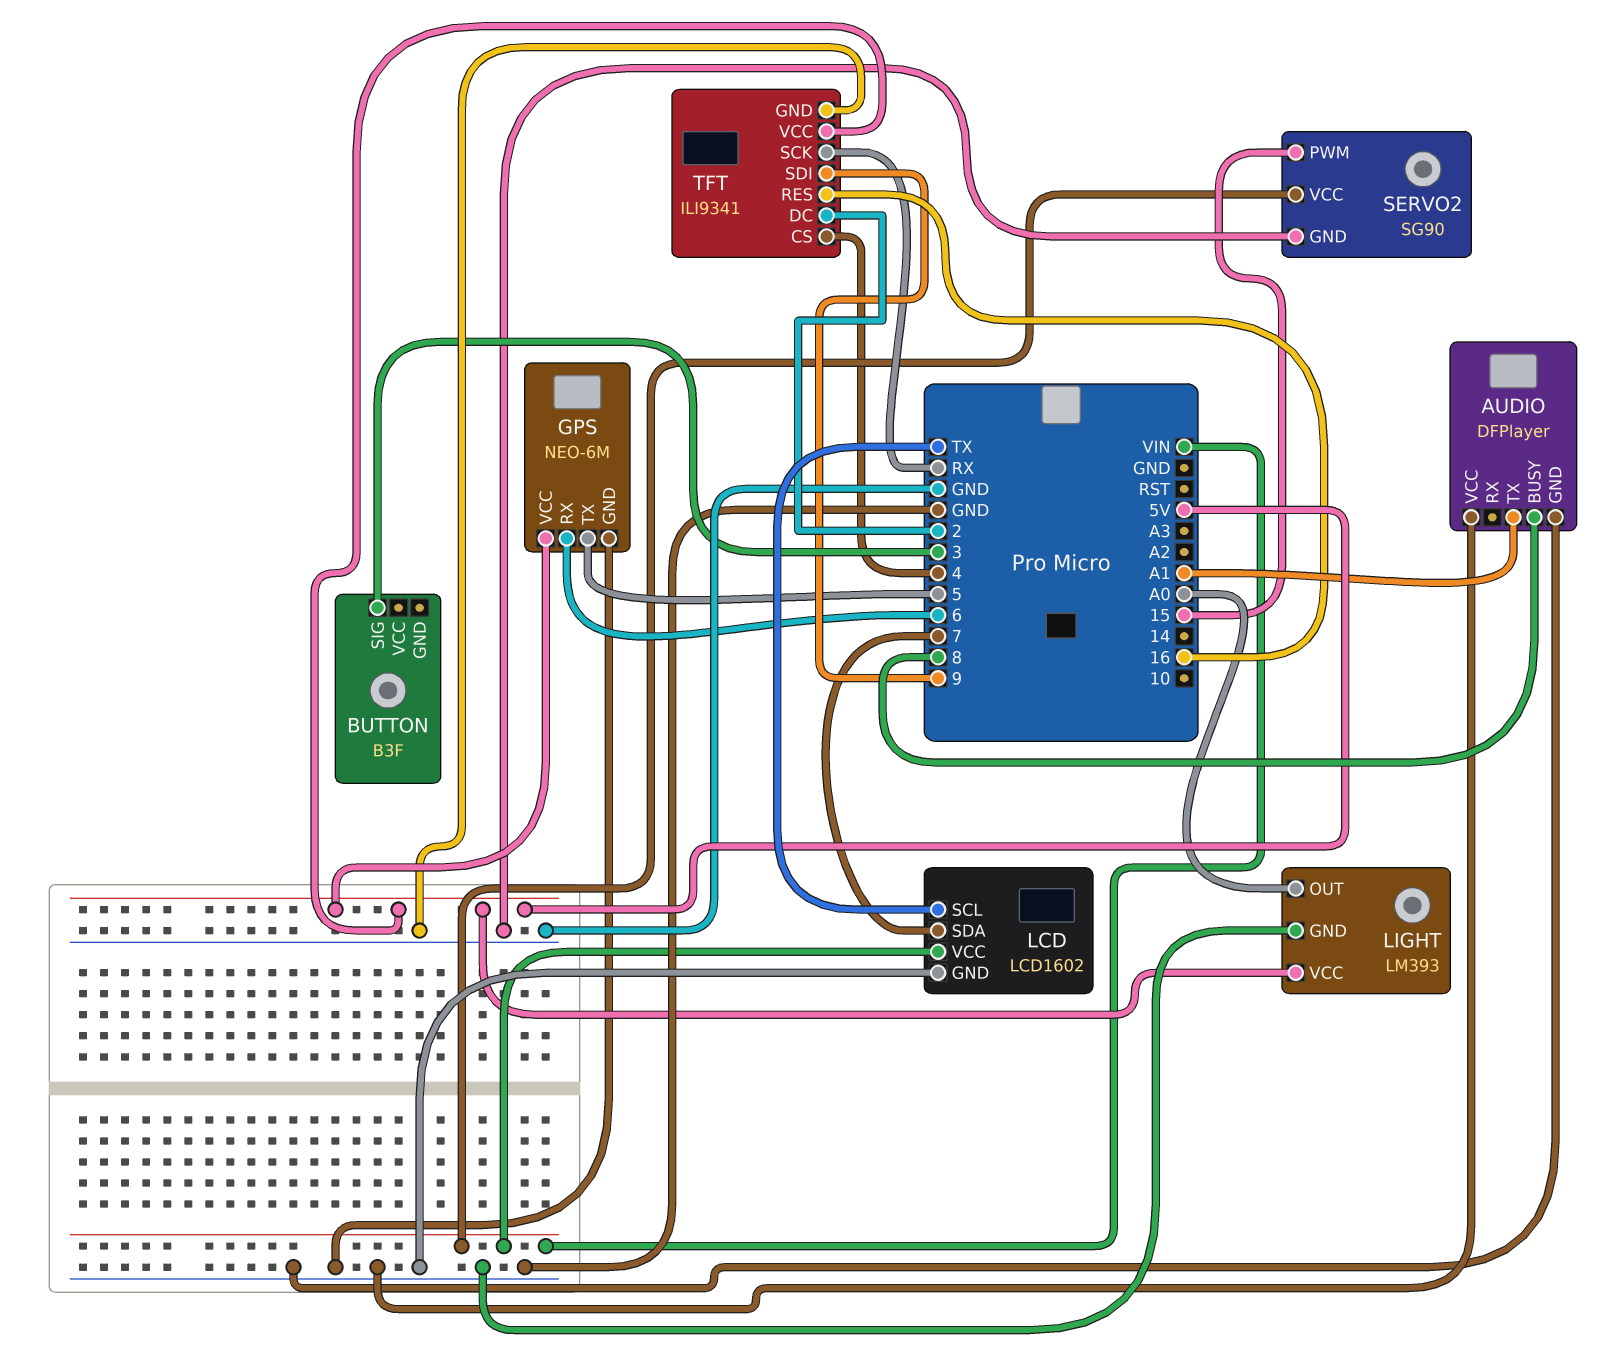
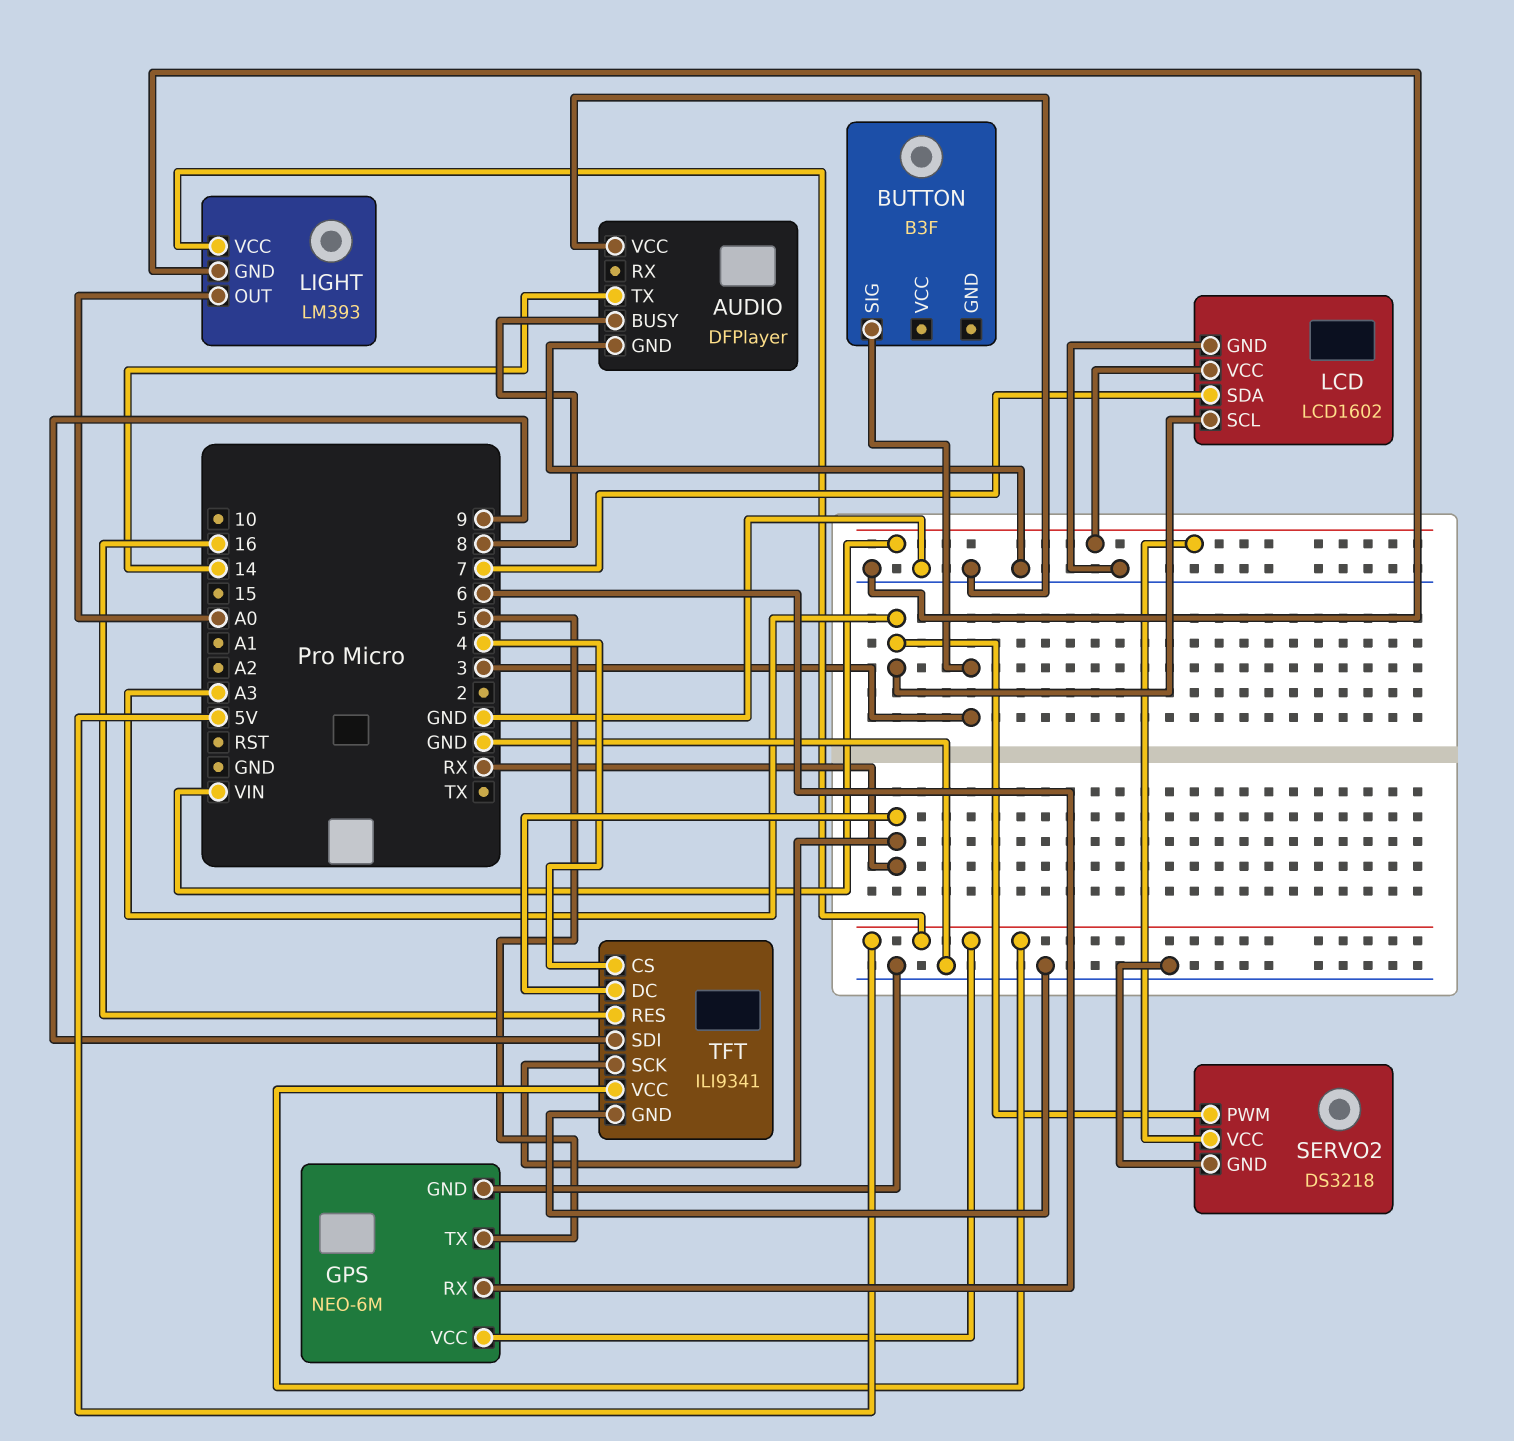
AUDIO pin TX: A1 -> 14
LCD pin SCL: TX -> A3
SERVO2: SG90 -> DS3218
SERVO2 pin PWM: 15 -> A3
TFT pin DC: 2 -> RX

